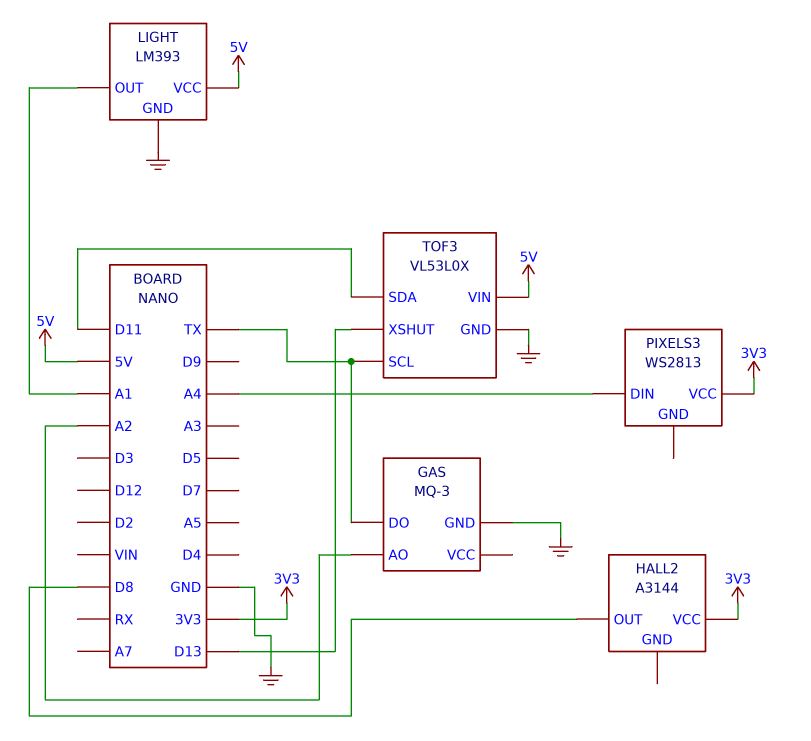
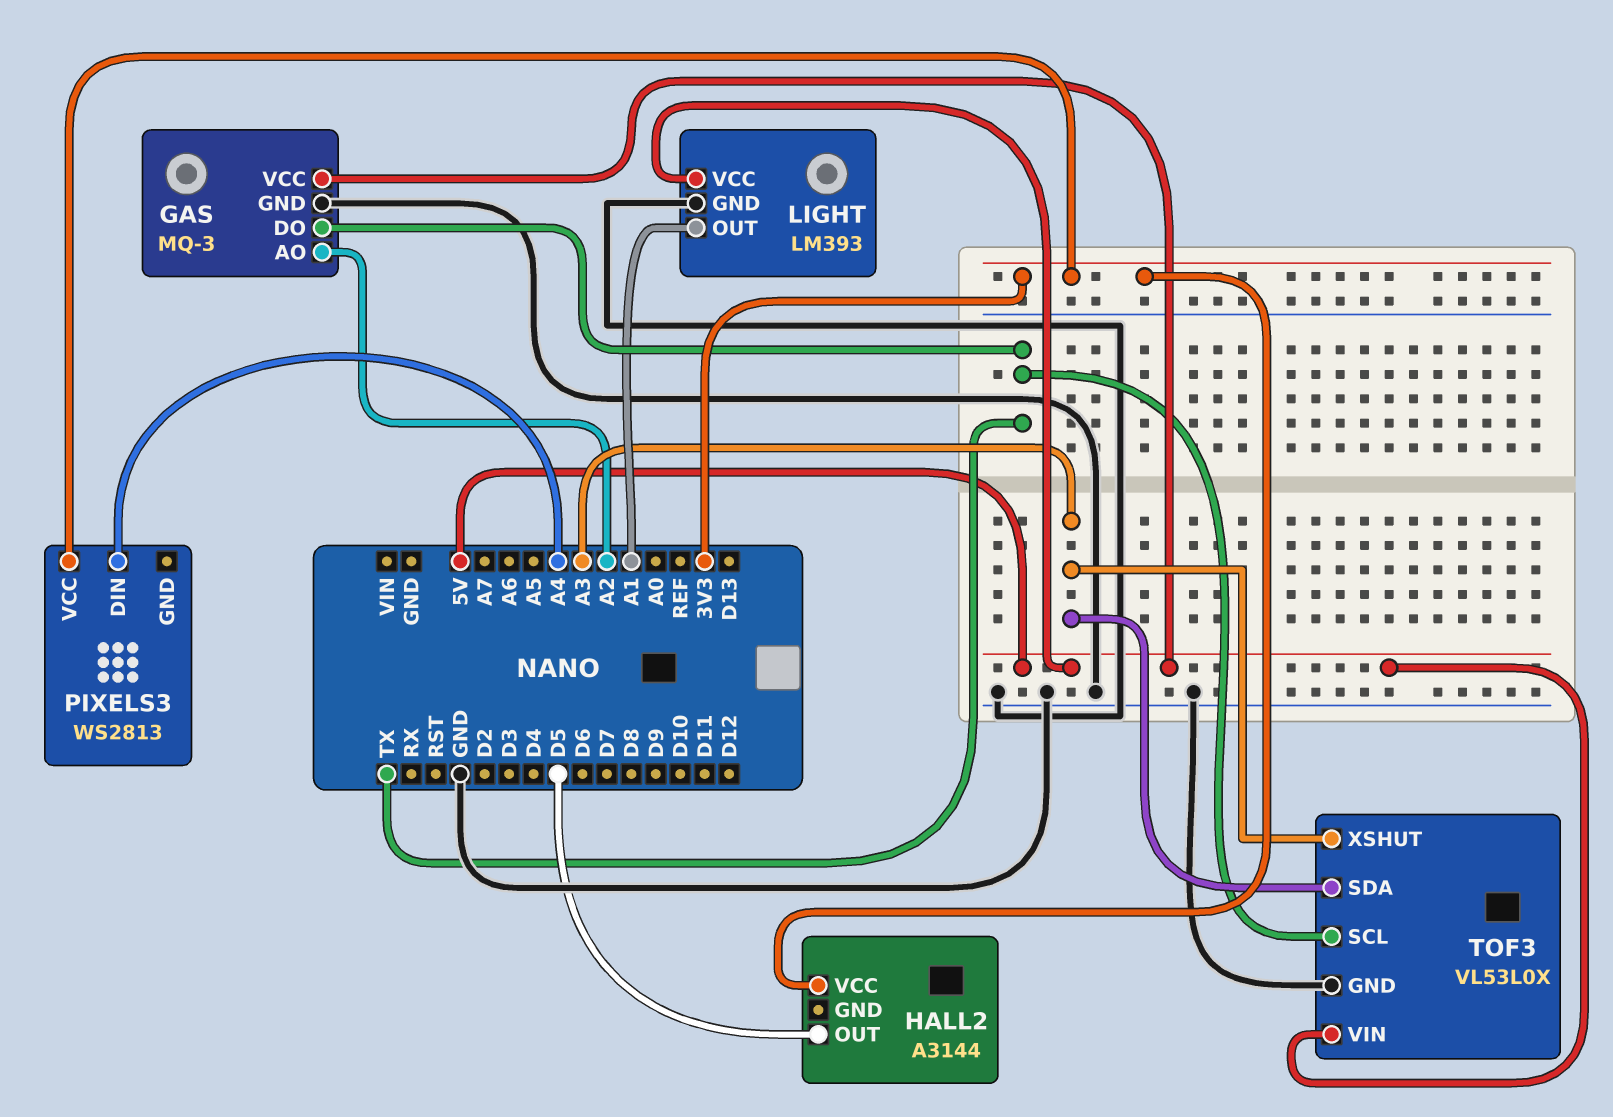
GAS pin VCC: none -> 5V
HALL2 pin OUT: D8 -> D5
TOF3 pin SDA: D11 -> A3
TOF3 pin XSHUT: D13 -> A3

